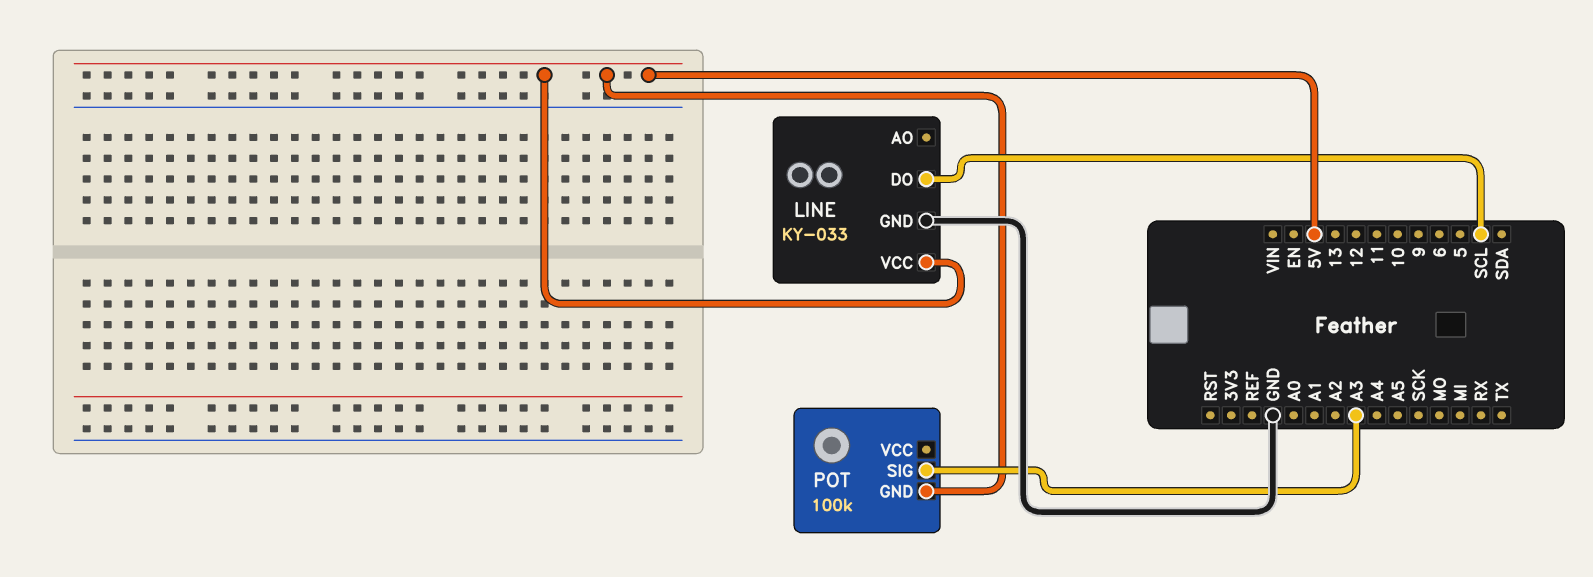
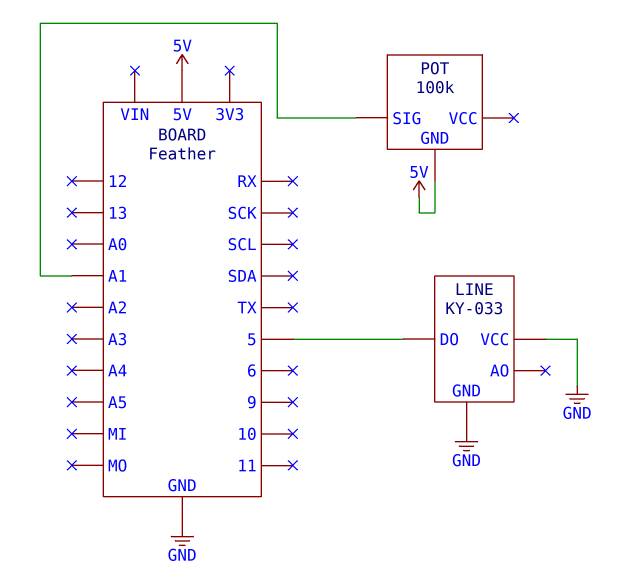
LINE pin DO: SCL -> 5
LINE pin VCC: 5V -> GND
POT pin SIG: A3 -> A1

